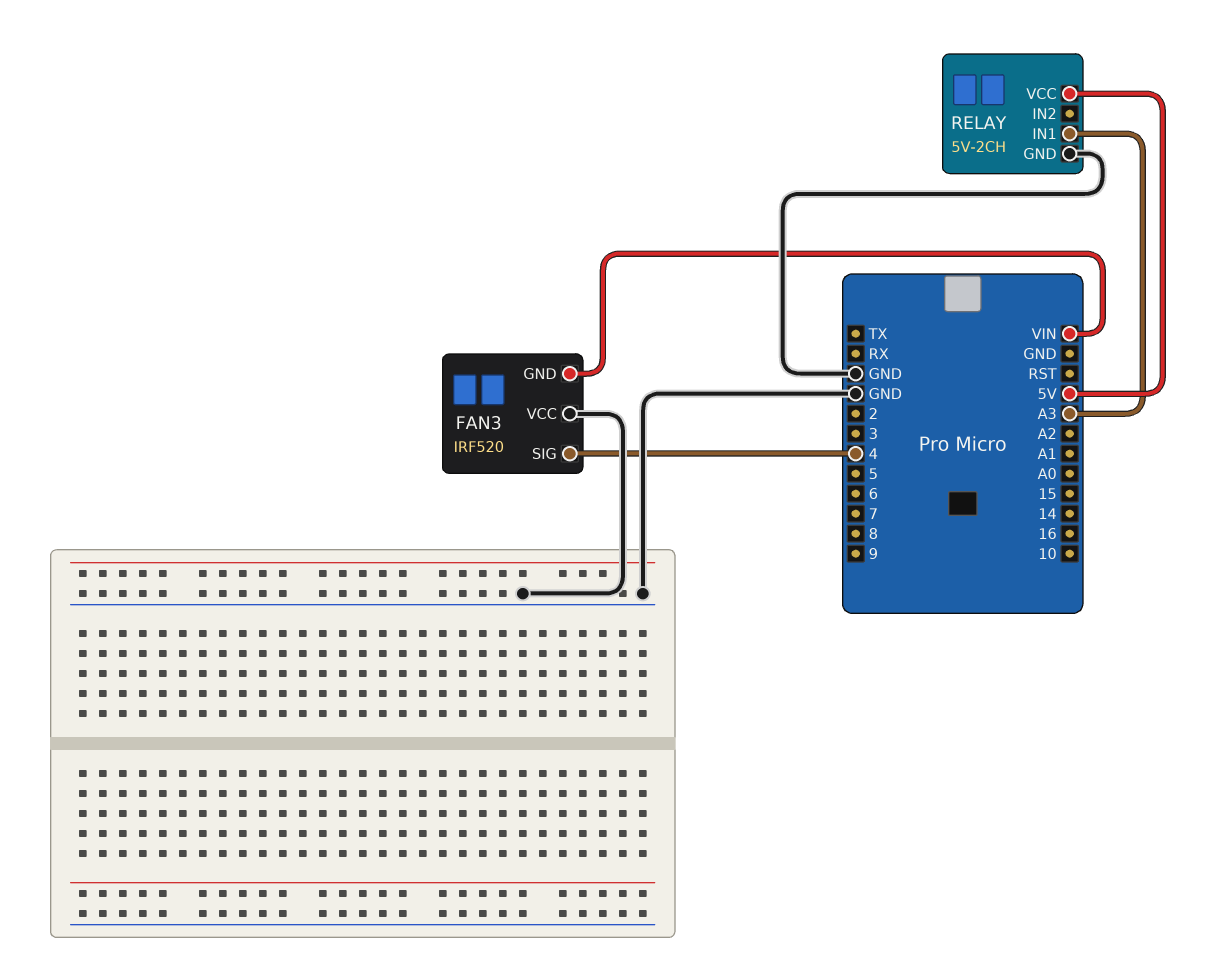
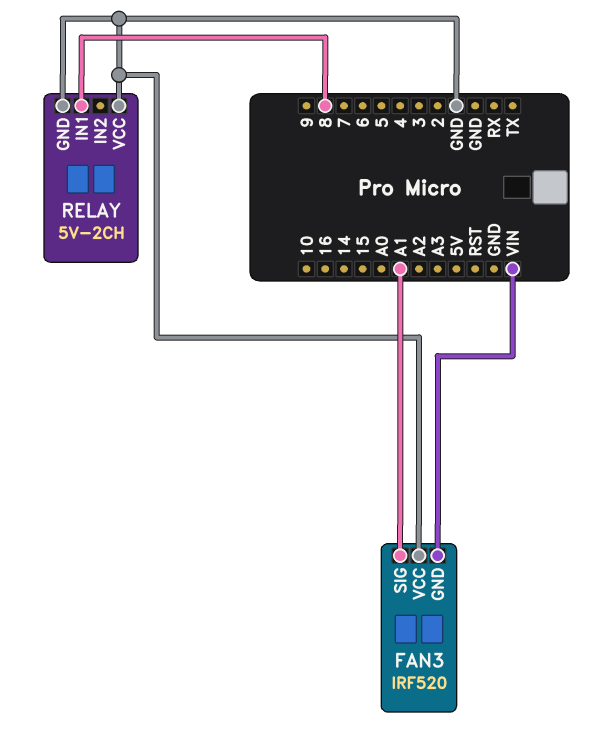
FAN3 pin SIG: 4 -> A1
RELAY pin IN1: A3 -> 8
RELAY pin VCC: 5V -> GND

